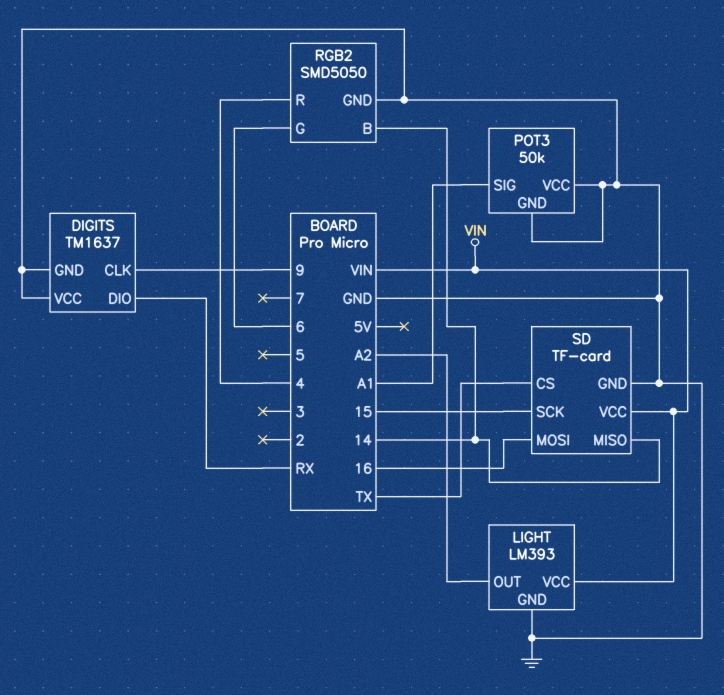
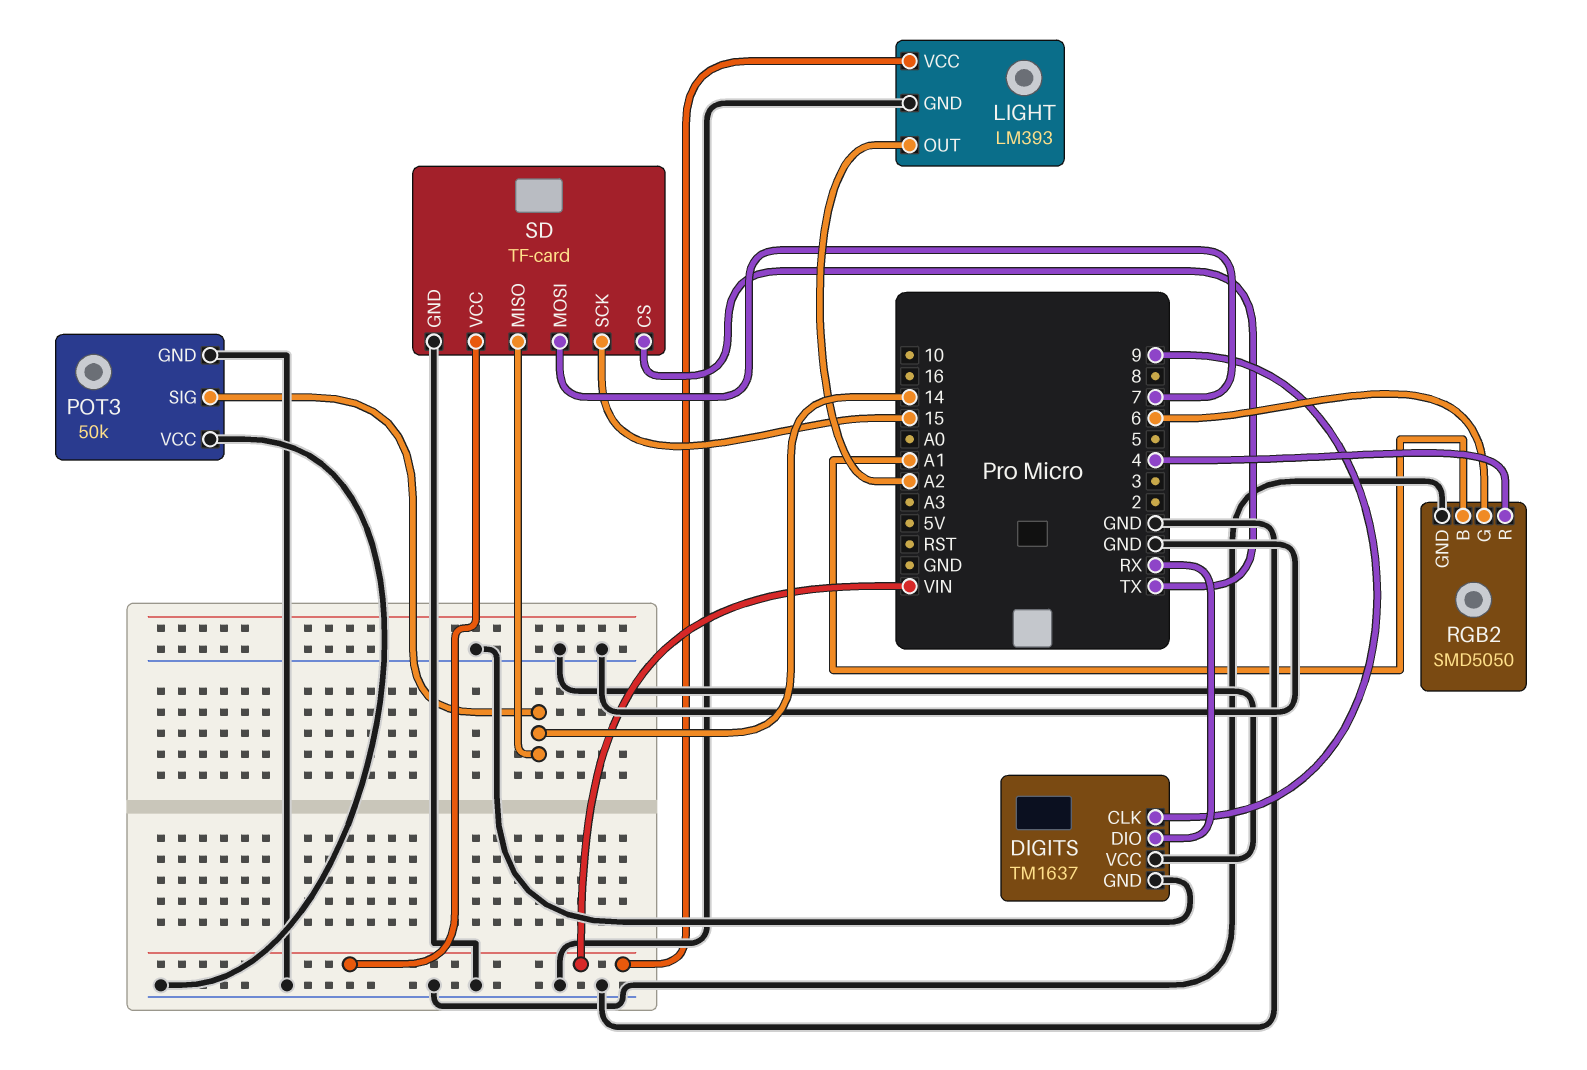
POT3 pin SIG: A1 -> 14
RGB2 pin B: 14 -> A1
SD pin MOSI: 16 -> 7

